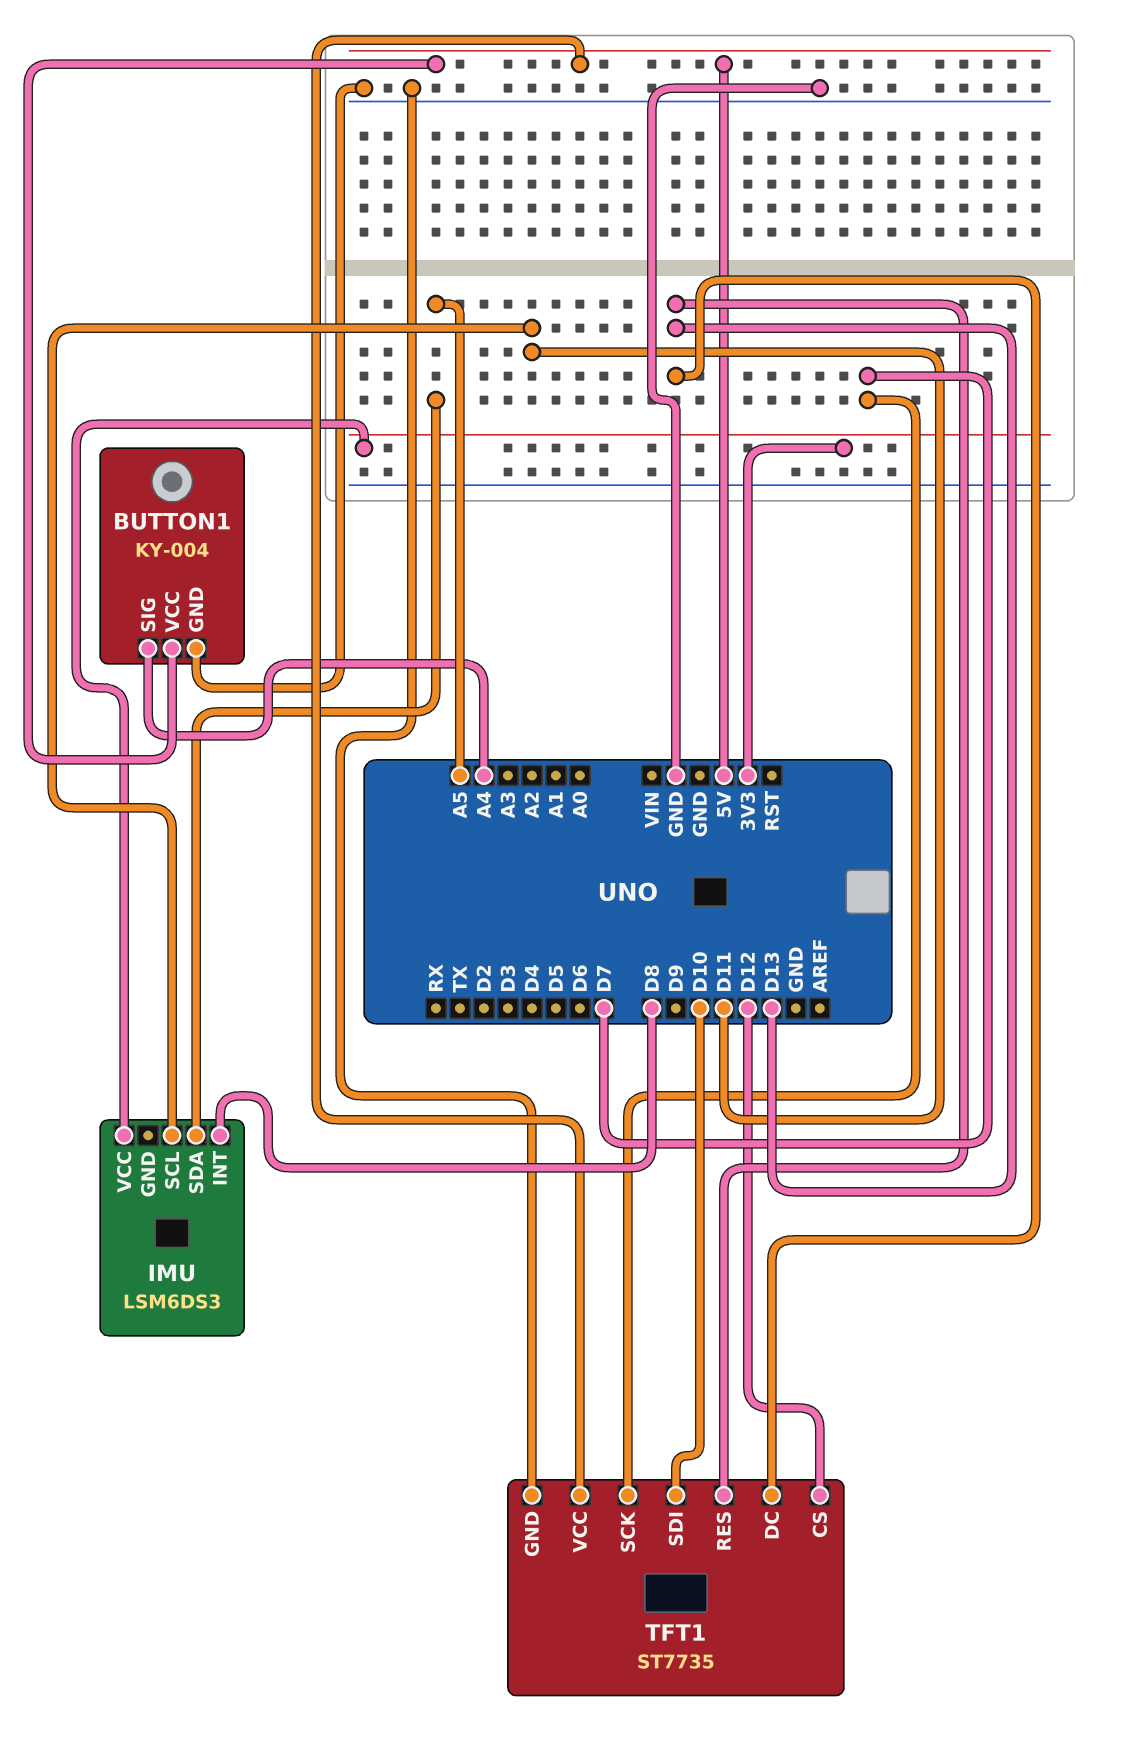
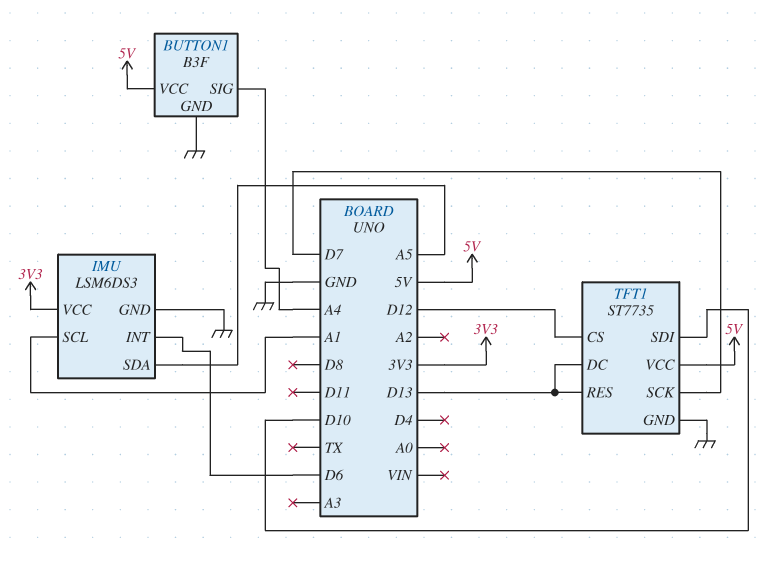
BUTTON1: KY-004 -> B3F
IMU pin GND: none -> GND
IMU pin INT: D8 -> D6
IMU pin SCL: D11 -> A1

